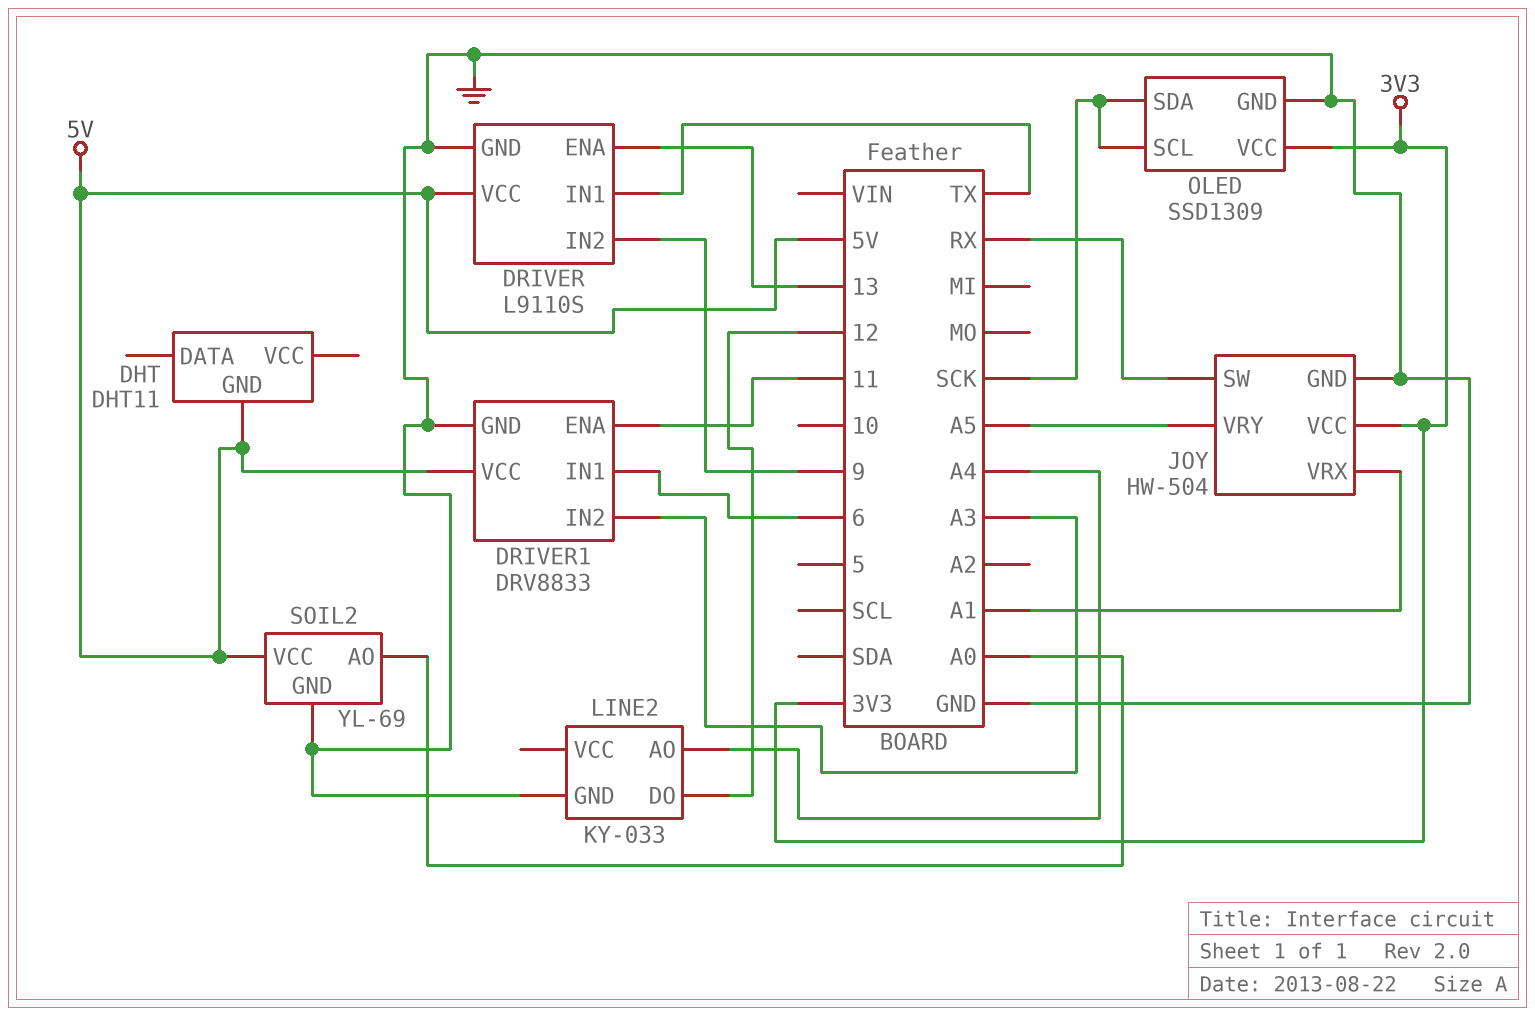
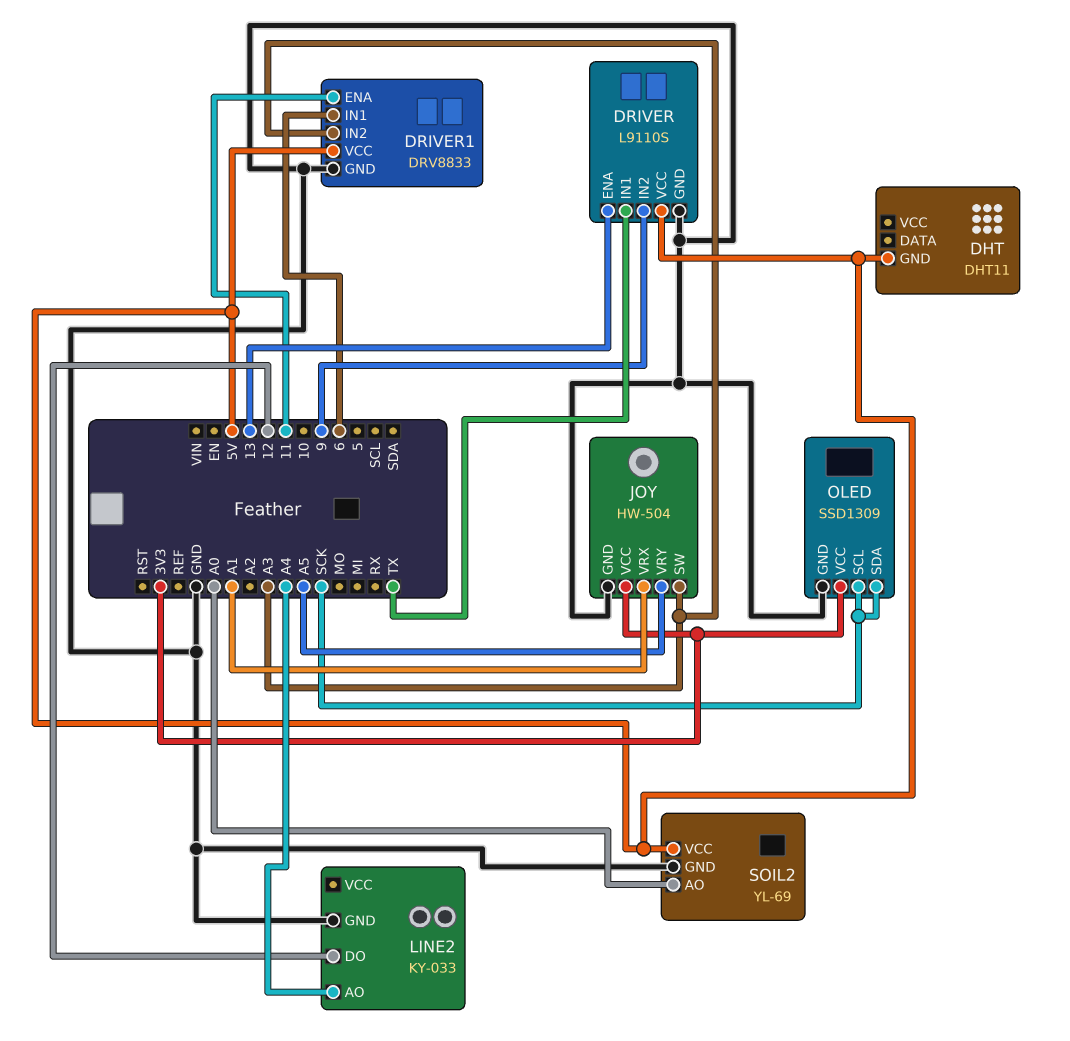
JOY pin SW: RX -> A3

